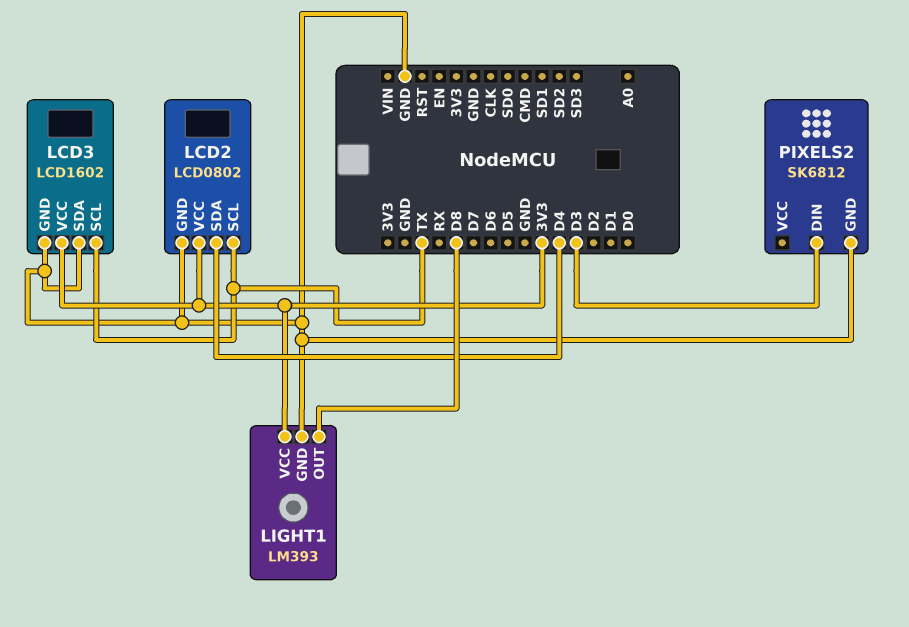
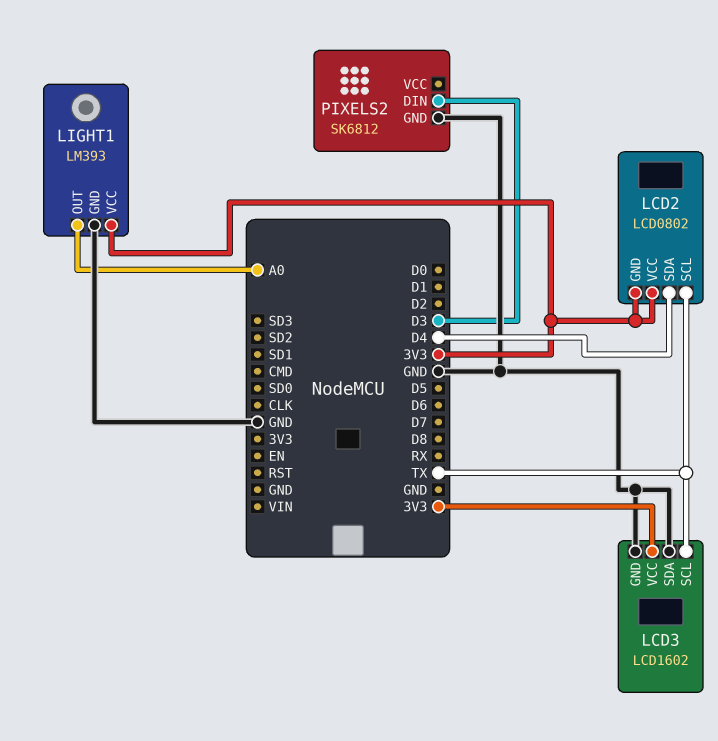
LCD2 pin GND: GND -> 3V3
LIGHT1 pin OUT: D8 -> A0

